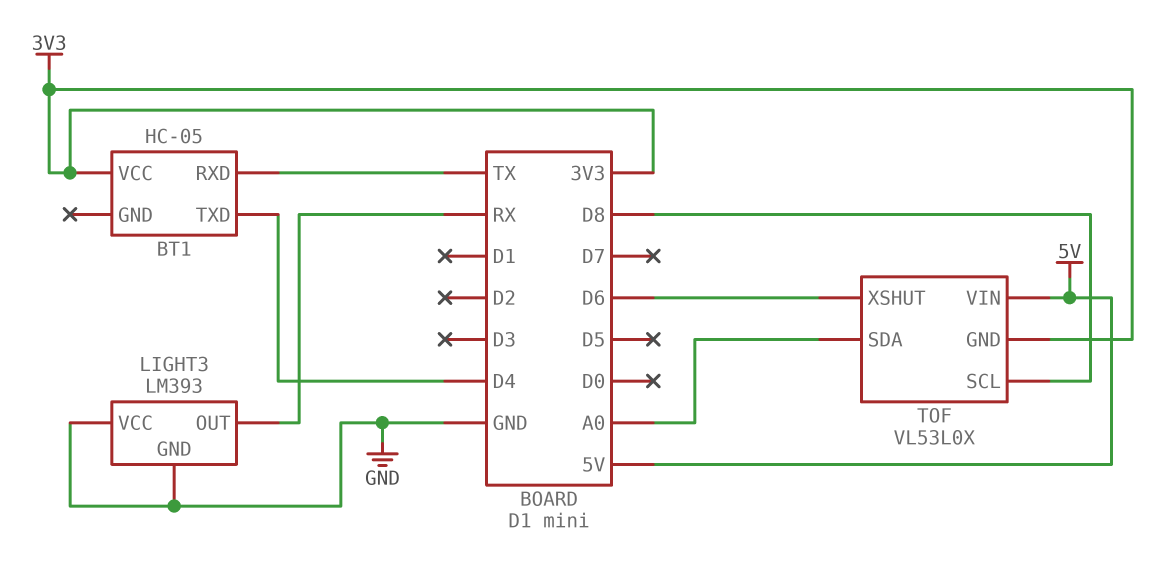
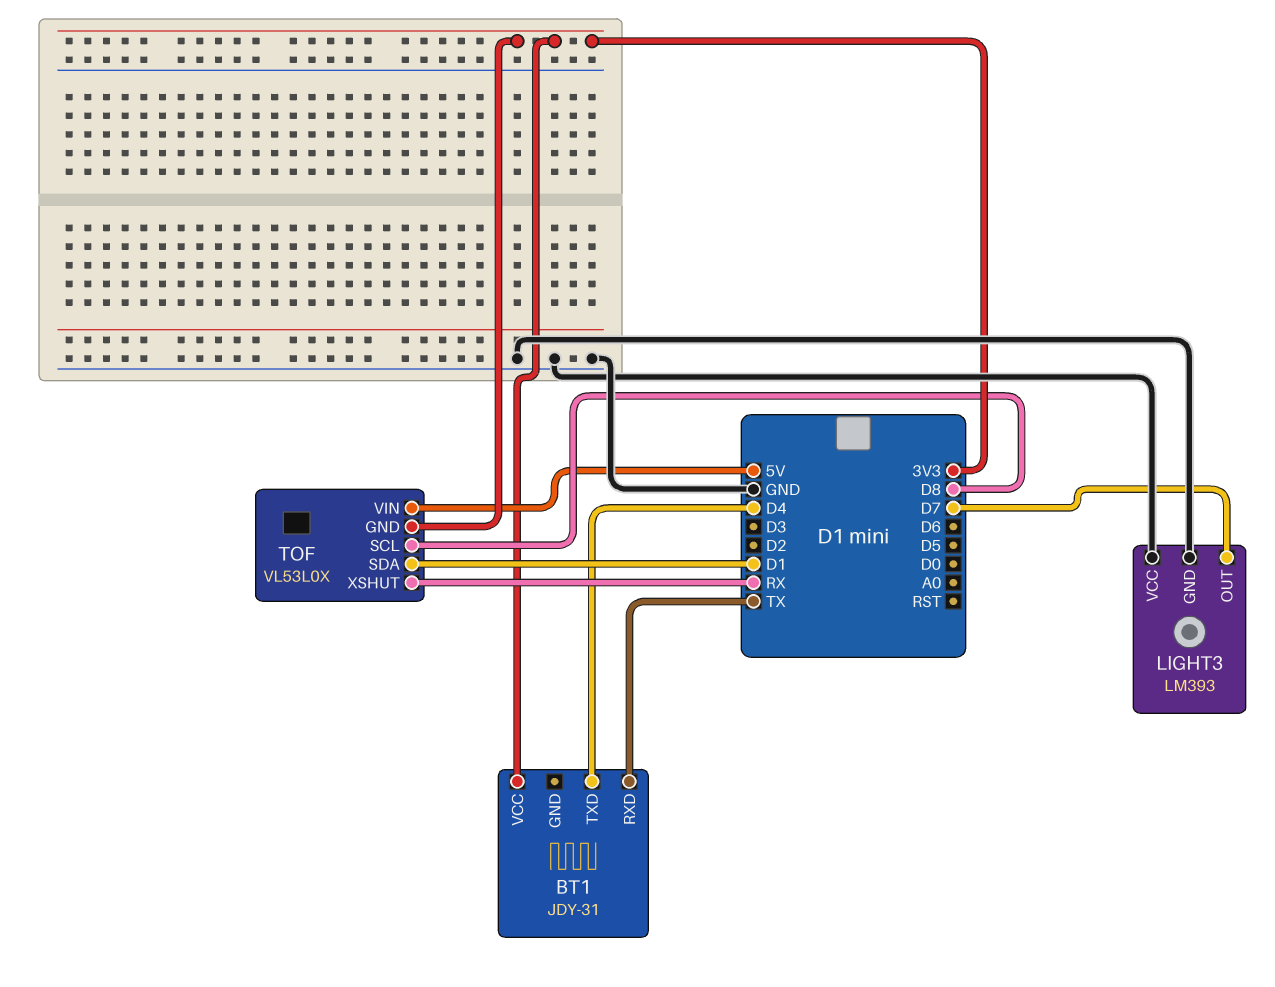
BT1: HC-05 -> JDY-31
LIGHT3 pin OUT: RX -> D7
TOF pin SDA: A0 -> D1
TOF pin XSHUT: D6 -> RX

